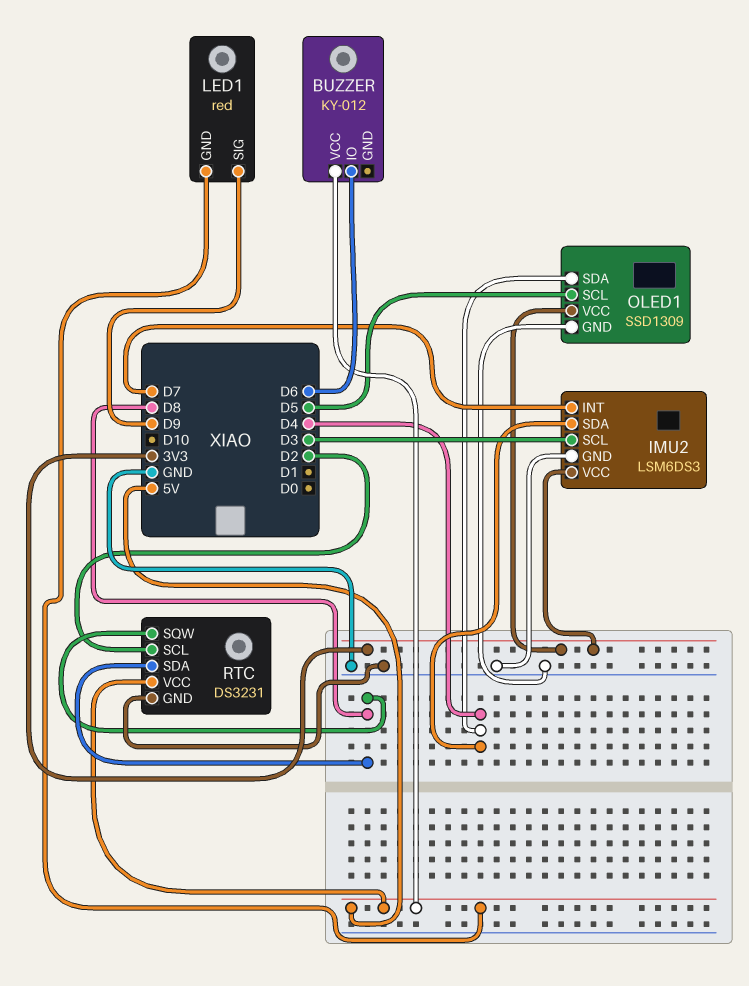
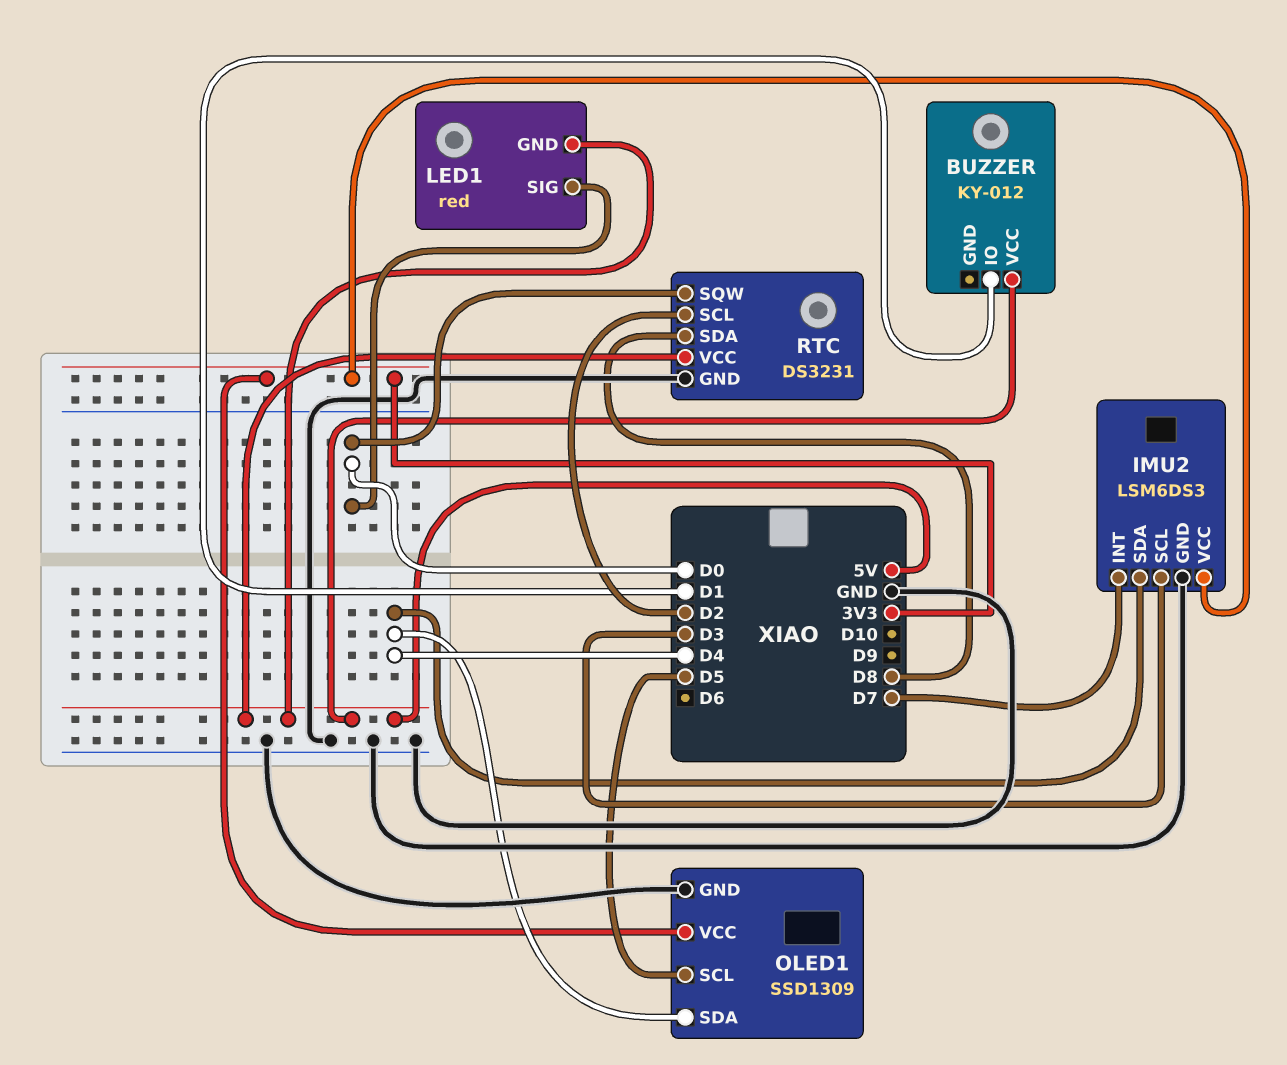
BUZZER pin IO: D6 -> D1
LED1 pin SIG: D9 -> D0
RTC pin SQW: D8 -> D0

